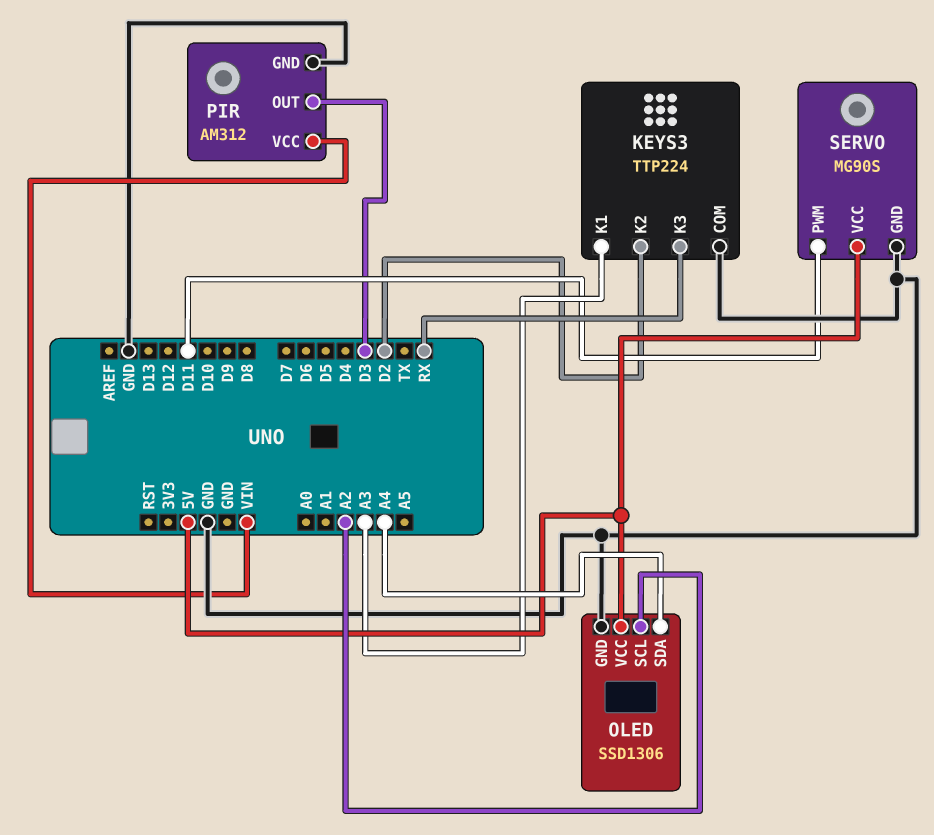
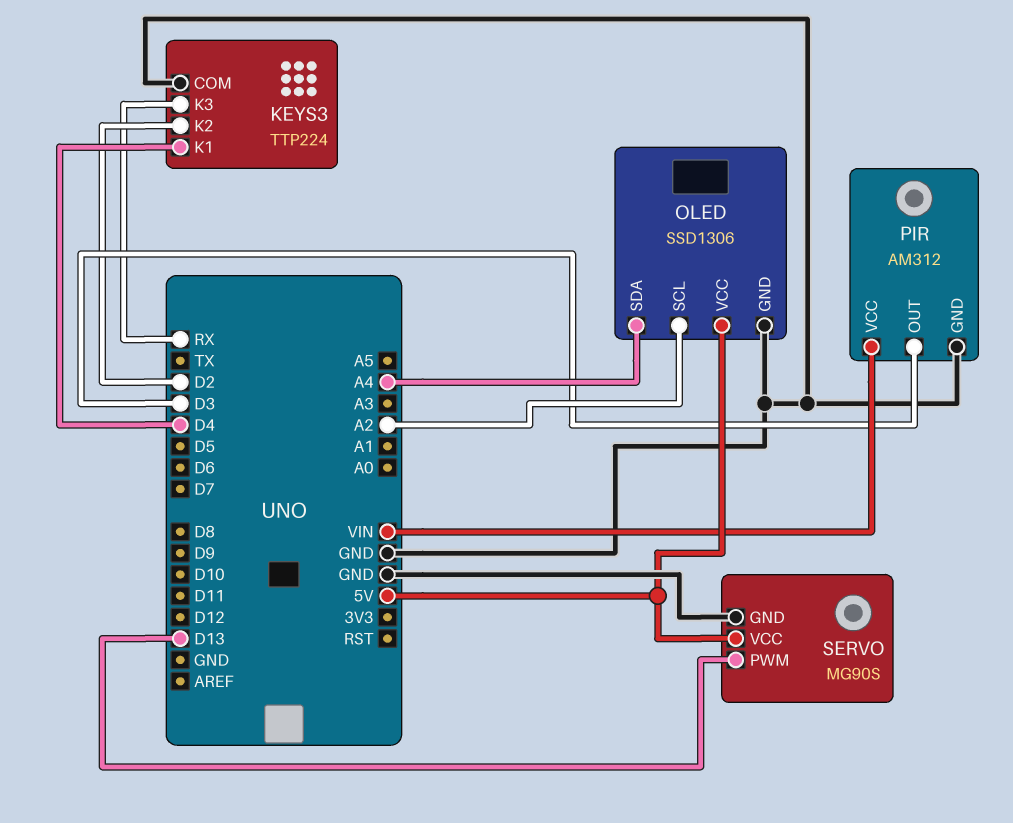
KEYS3 pin K1: A3 -> D4
SERVO pin PWM: D11 -> D13

